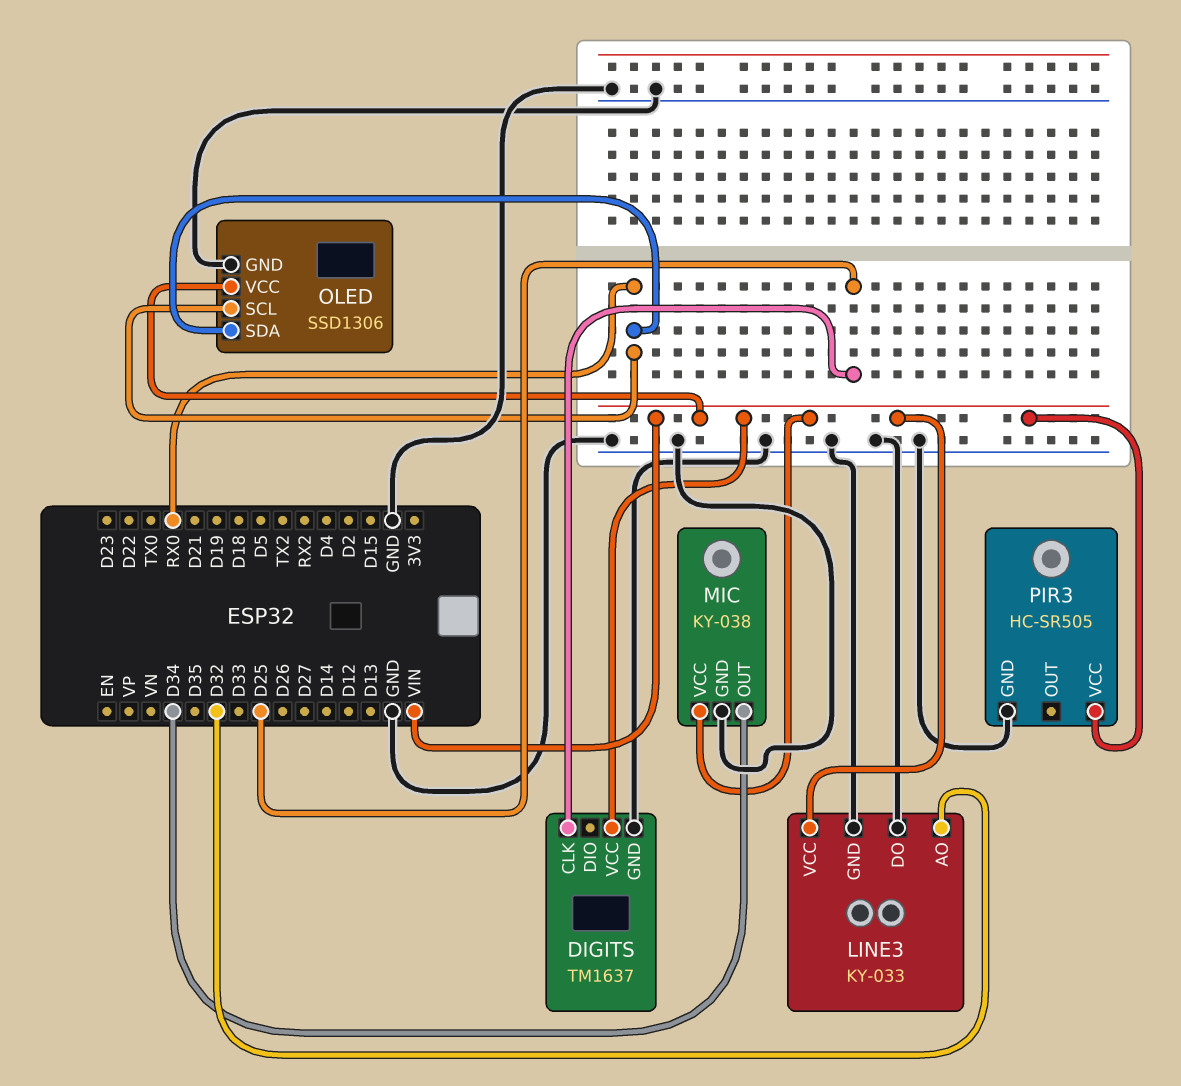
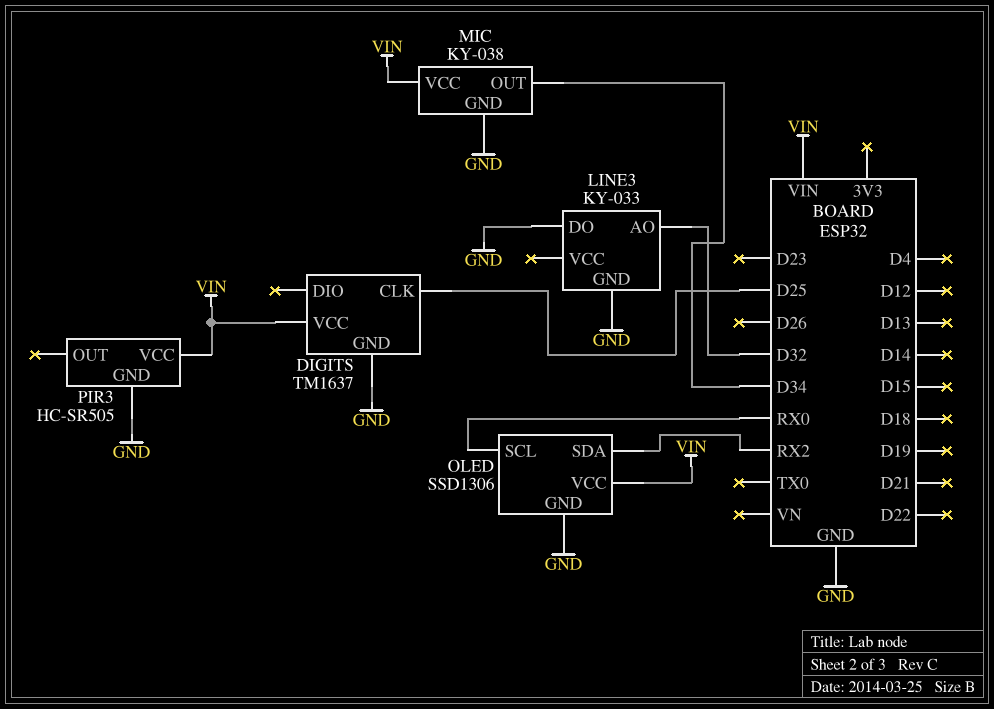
LINE3 pin VCC: VIN -> none
OLED pin SDA: RX0 -> RX2

